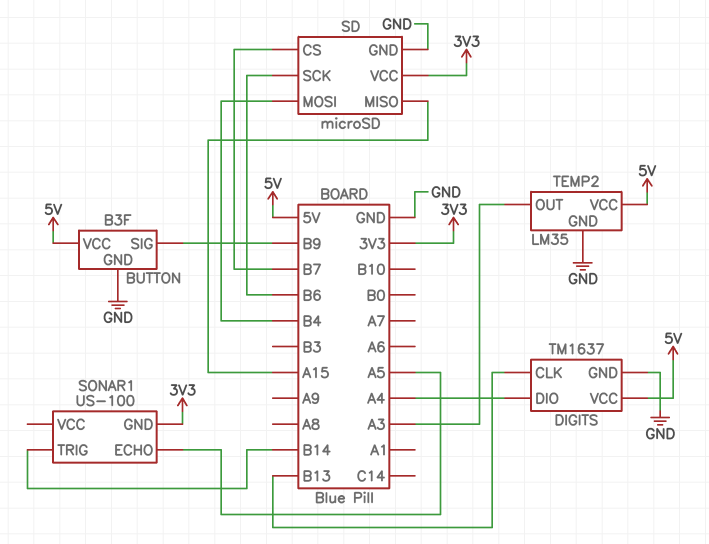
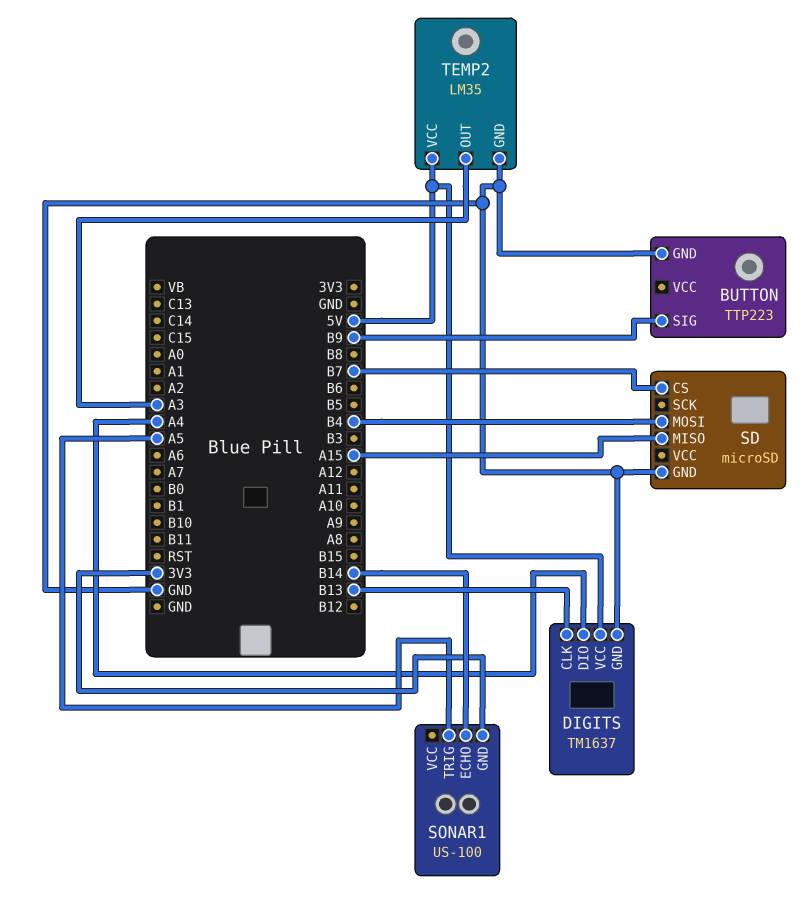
BUTTON: B3F -> TTP223
BUTTON pin VCC: 5V -> none
SD pin SCK: B6 -> none
SD pin VCC: 3V3 -> none
SONAR1 pin ECHO: A5 -> B14
SONAR1 pin TRIG: B14 -> A5

